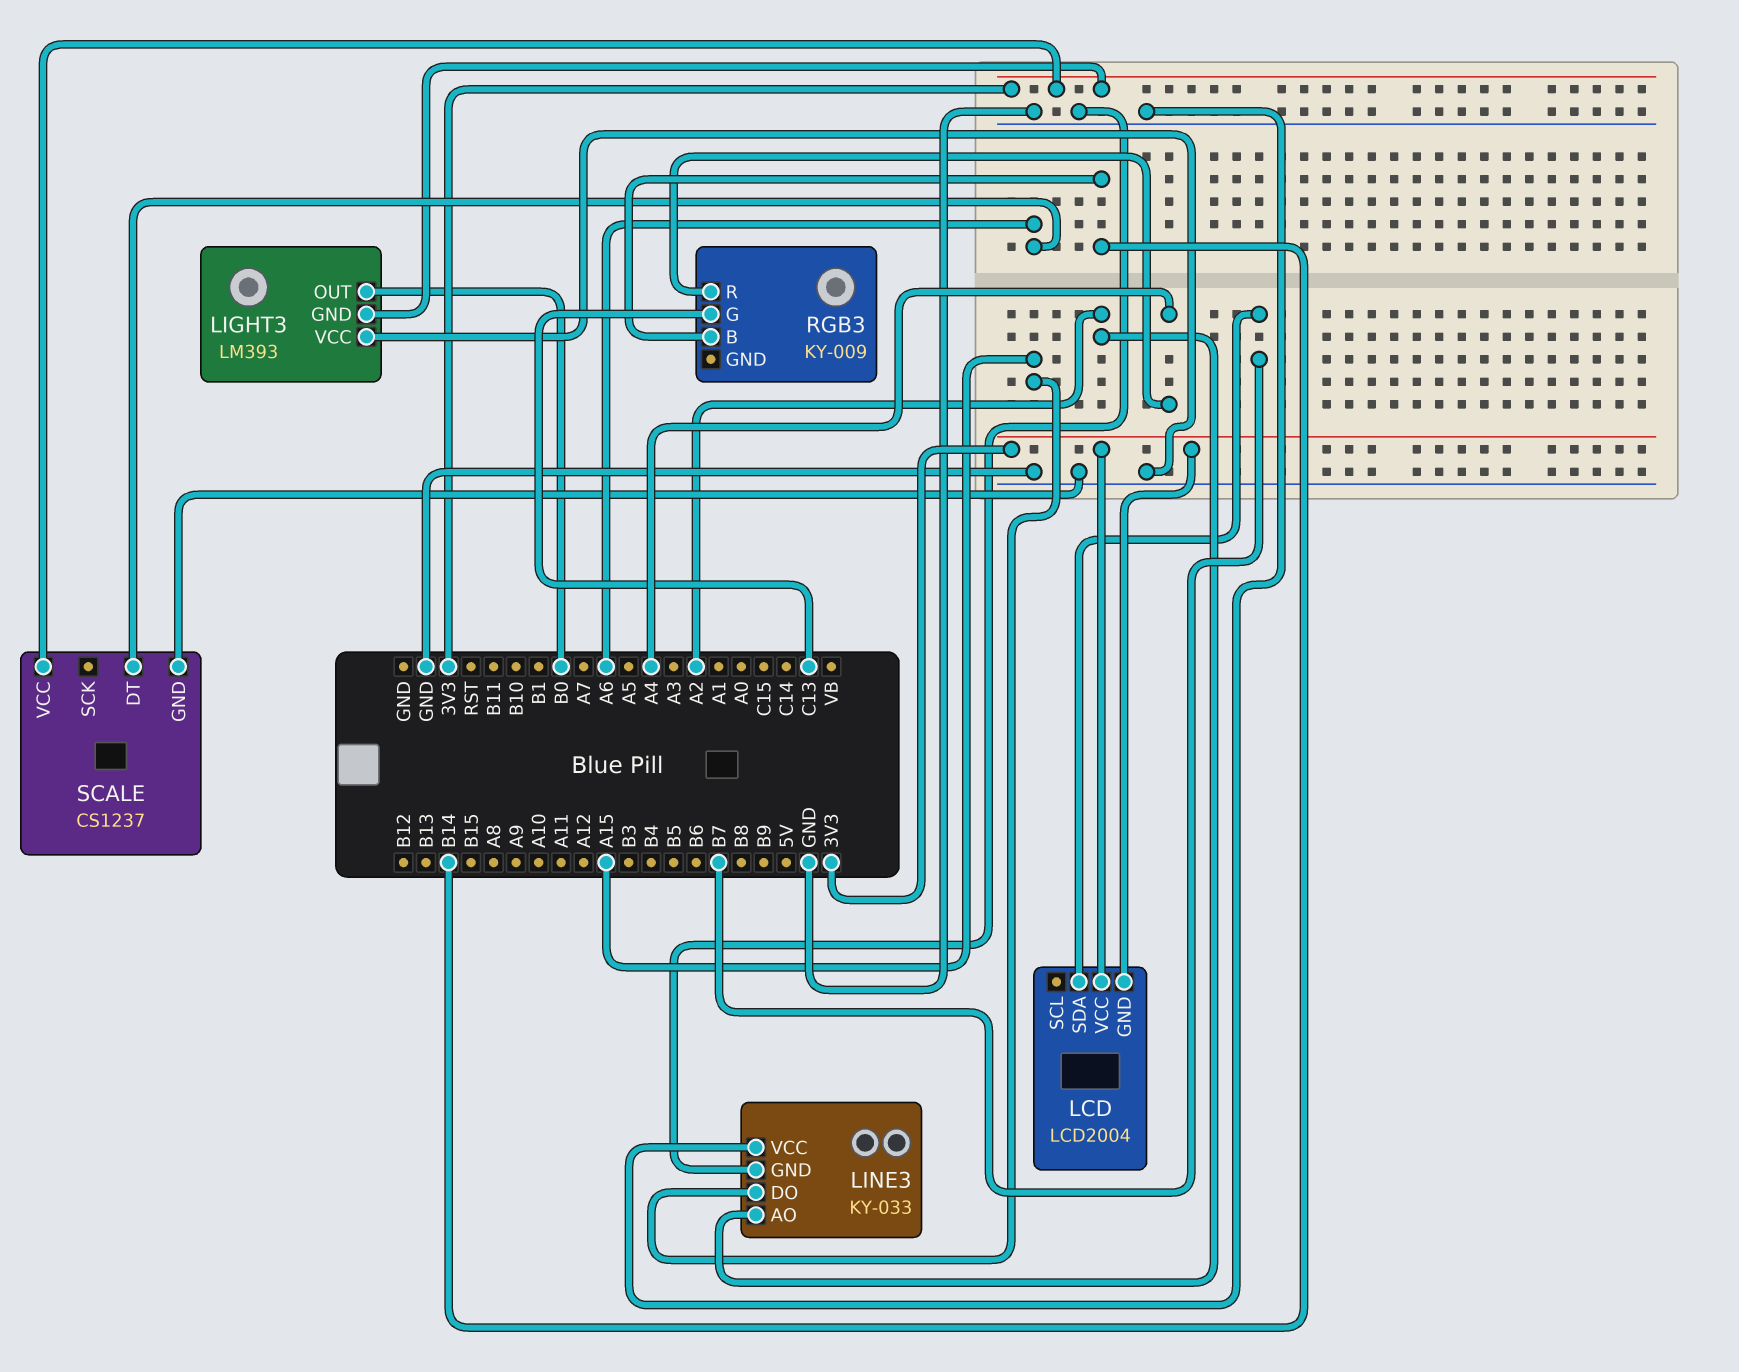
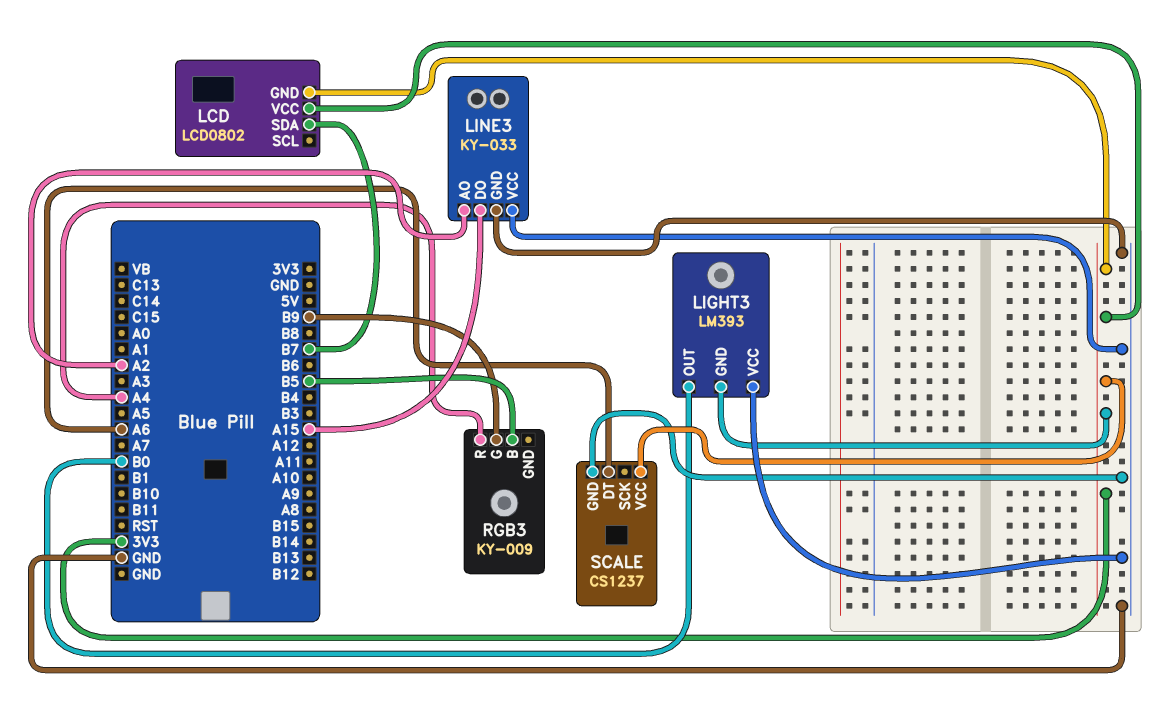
LCD: LCD2004 -> LCD0802
RGB3 pin B: B14 -> B5
RGB3 pin G: C13 -> B9

